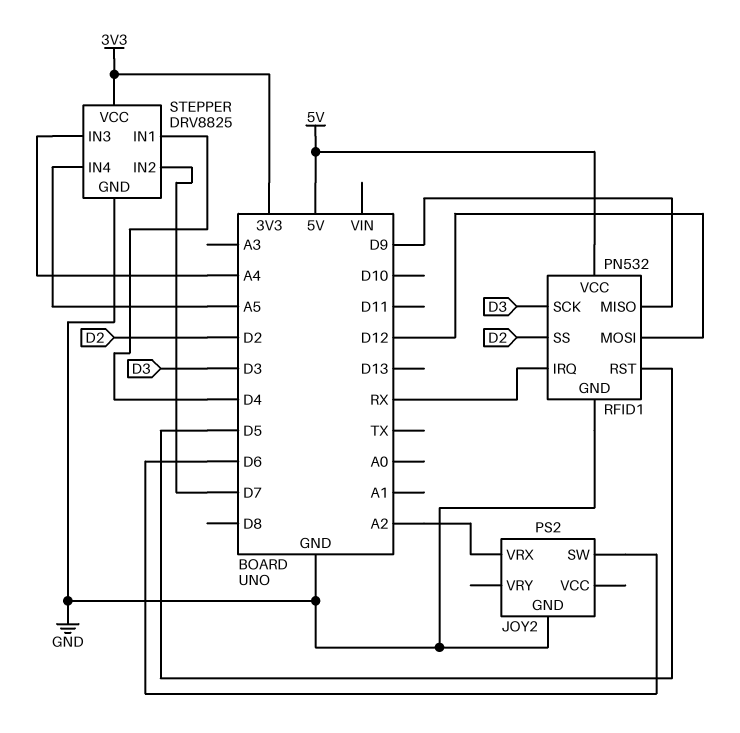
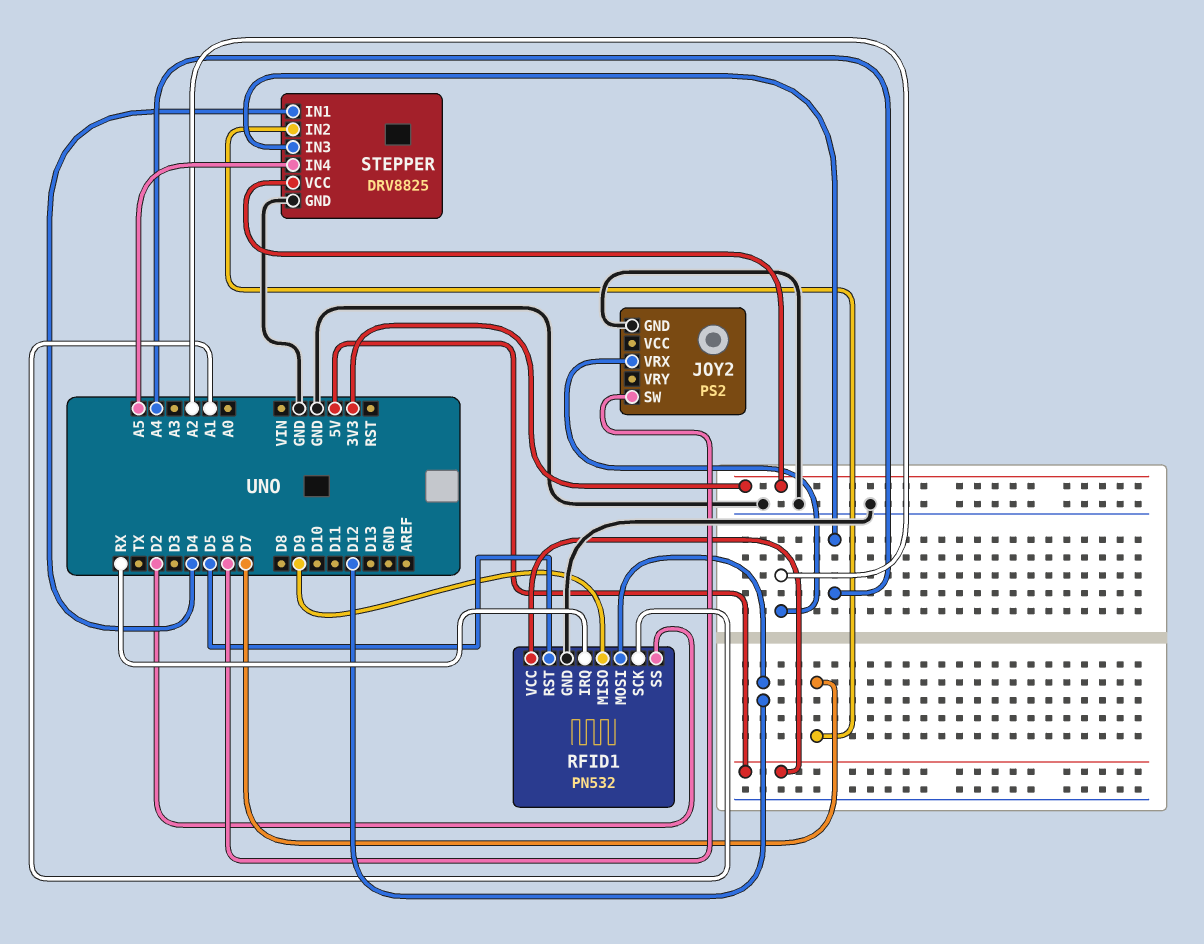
RFID1 pin SCK: D3 -> A1

